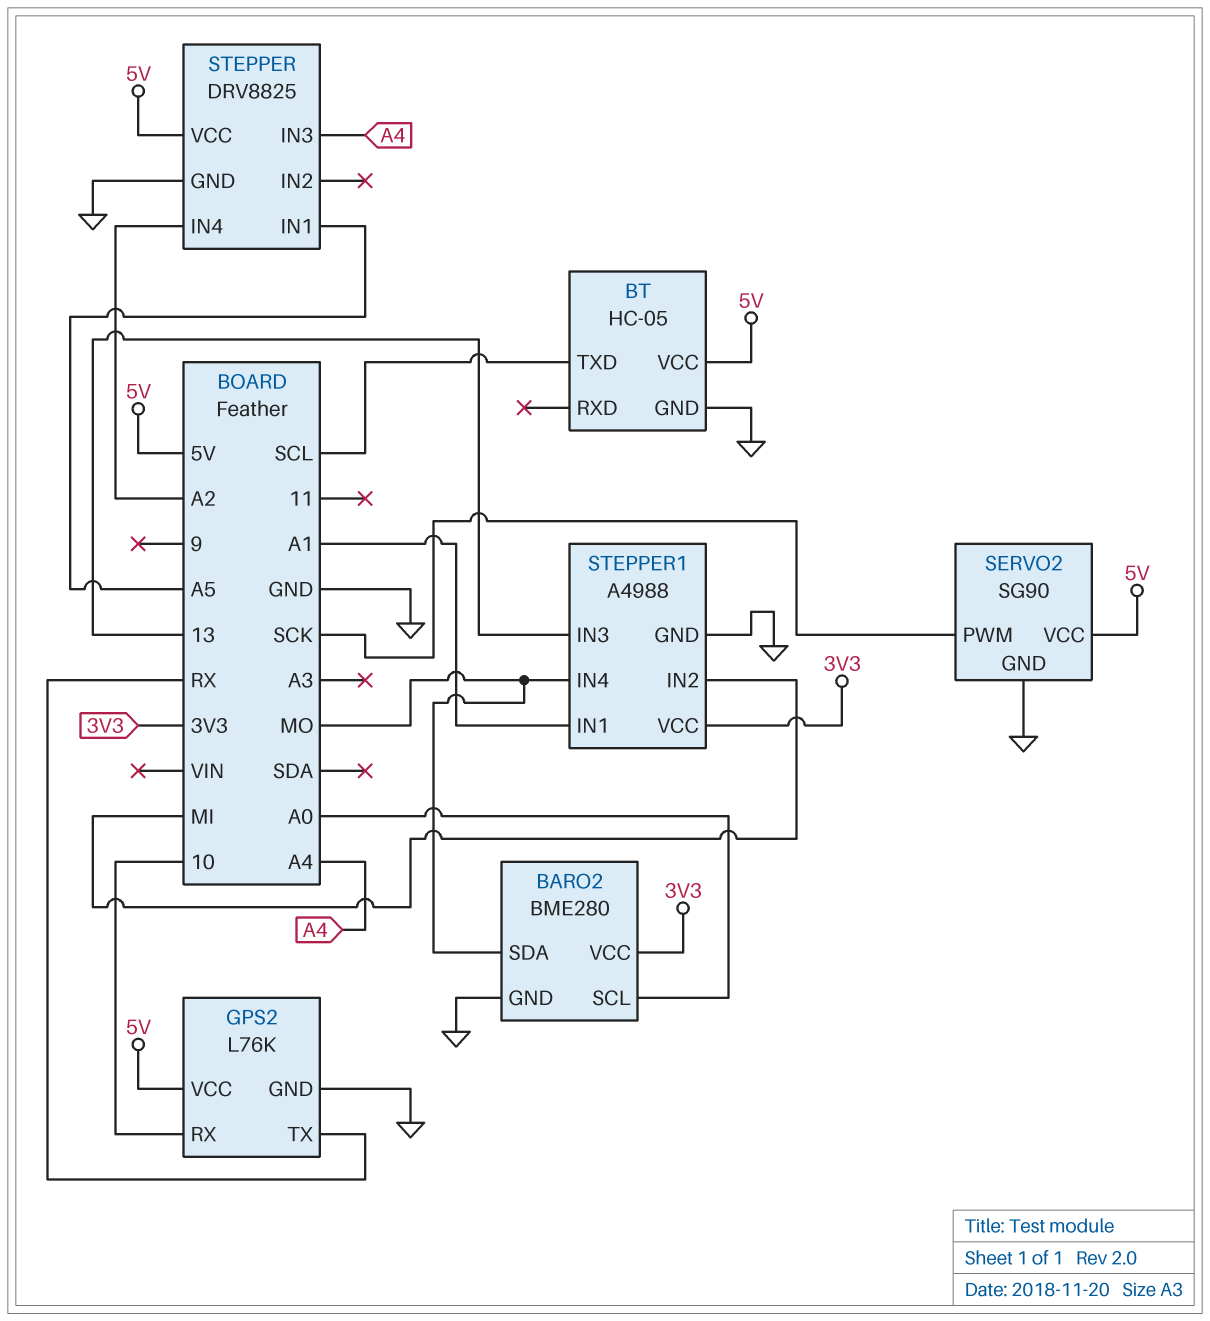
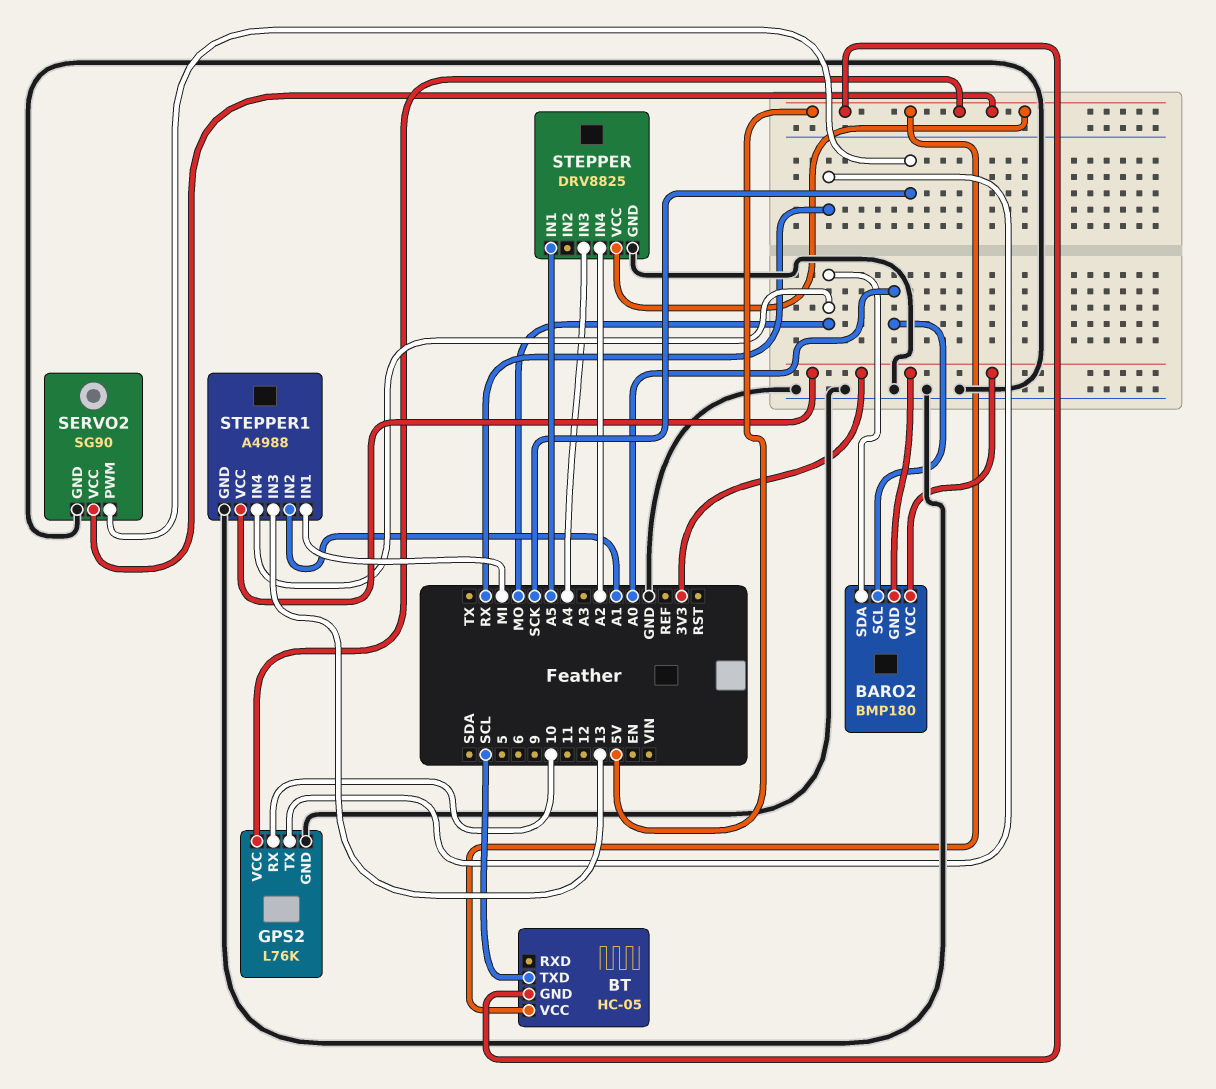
BARO2: BME280 -> BMP180
BARO2 pin GND: GND -> 3V3
BT pin GND: GND -> 5V
STEPPER1 pin IN1: A1 -> MI
STEPPER1 pin IN2: MI -> A1

